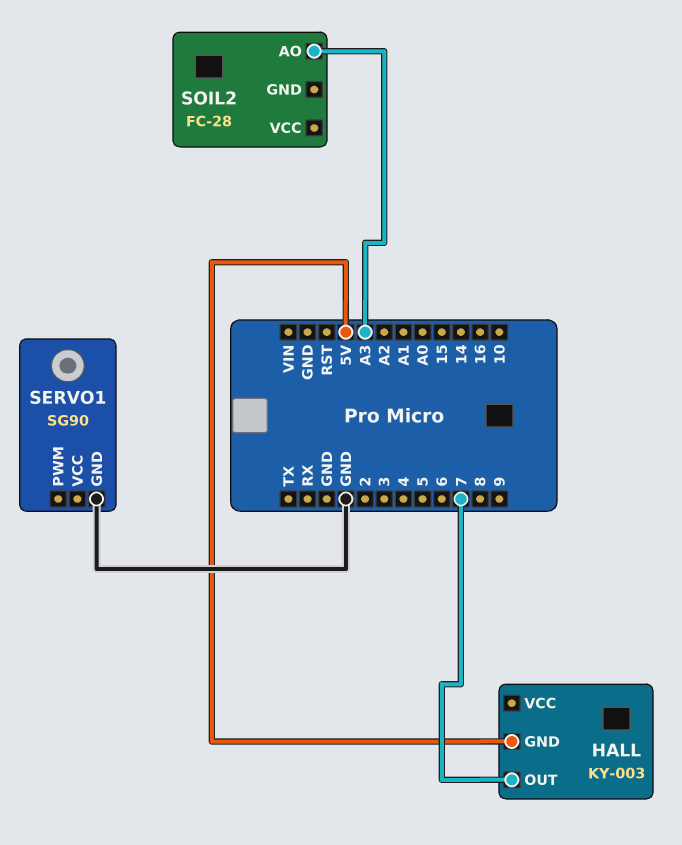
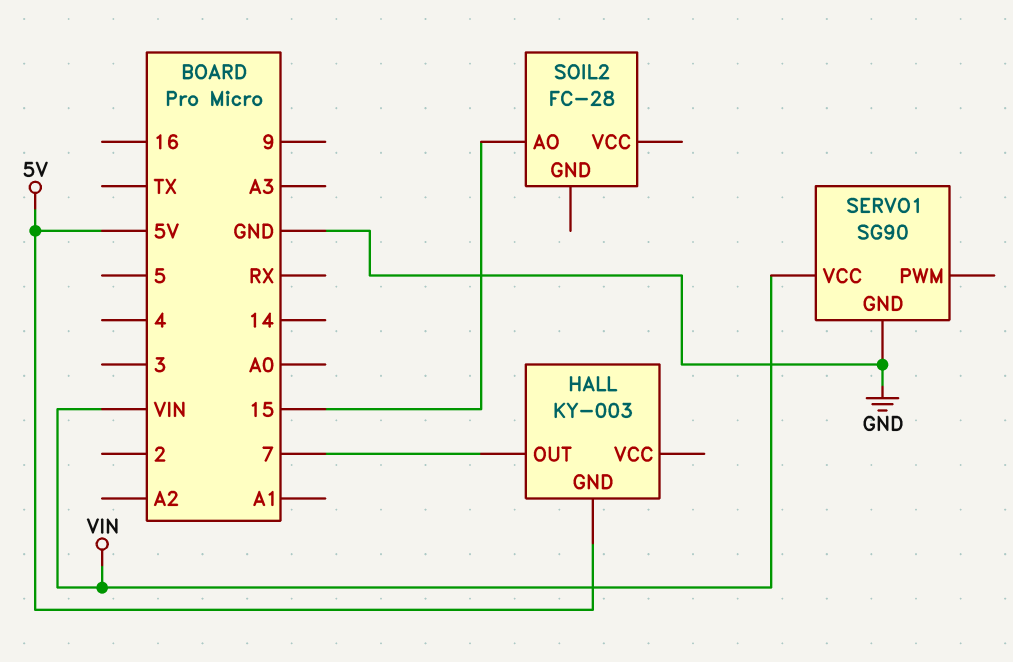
SERVO1 pin VCC: none -> VIN
SOIL2 pin AO: A3 -> 15

